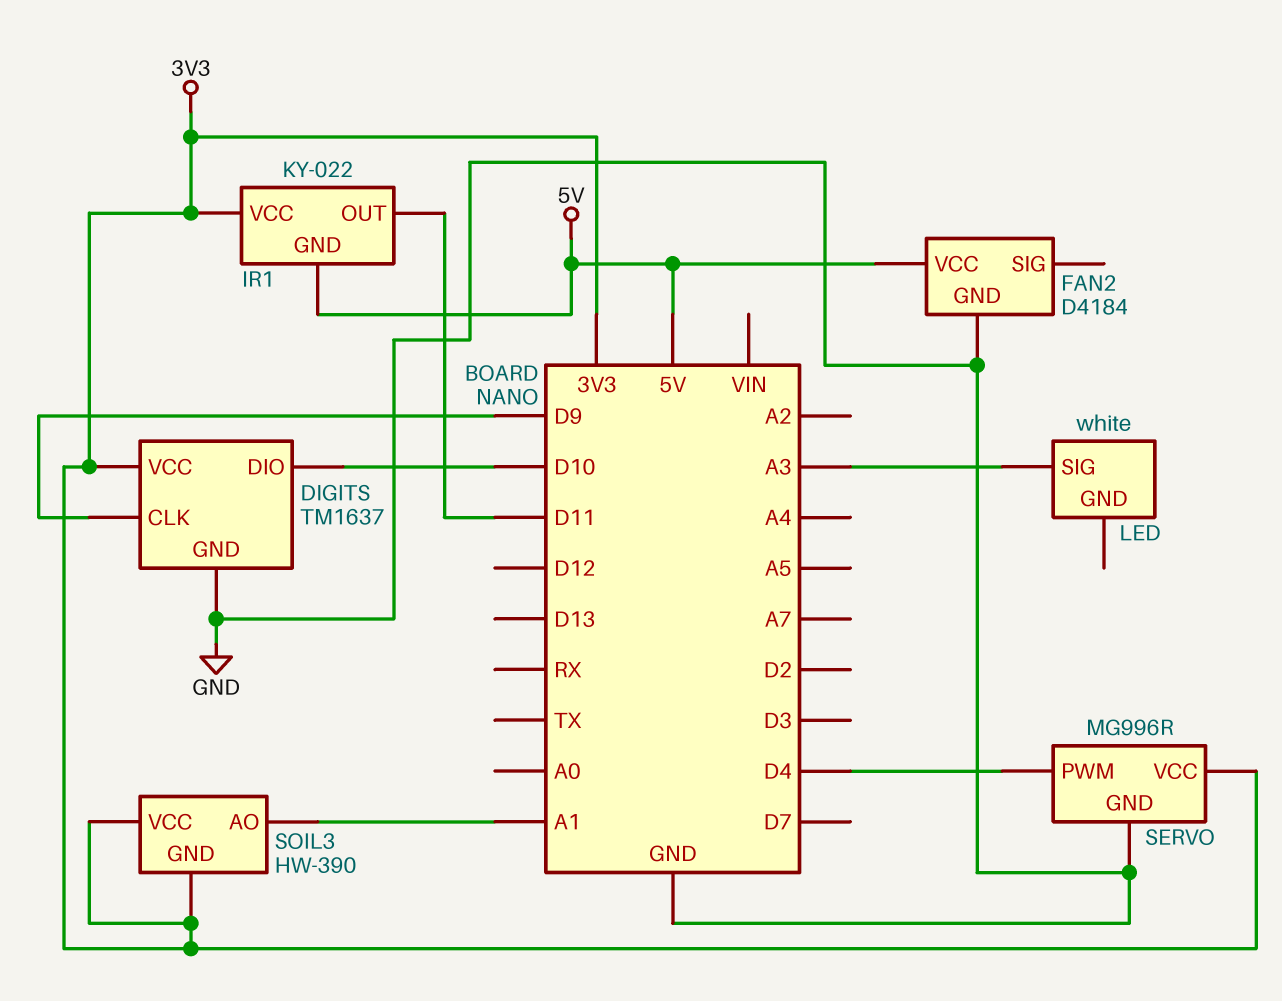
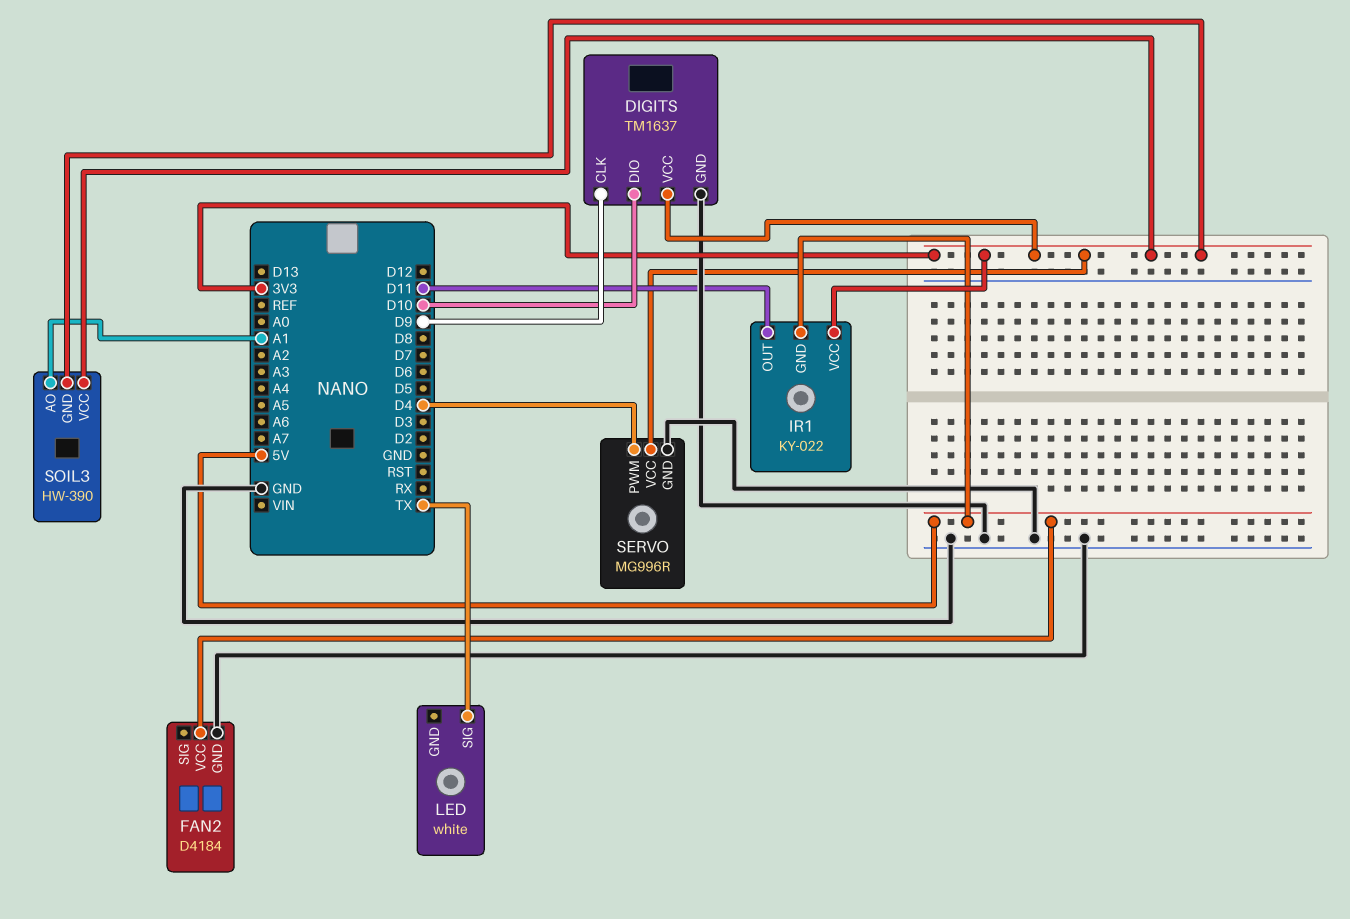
LED pin SIG: A3 -> TX

